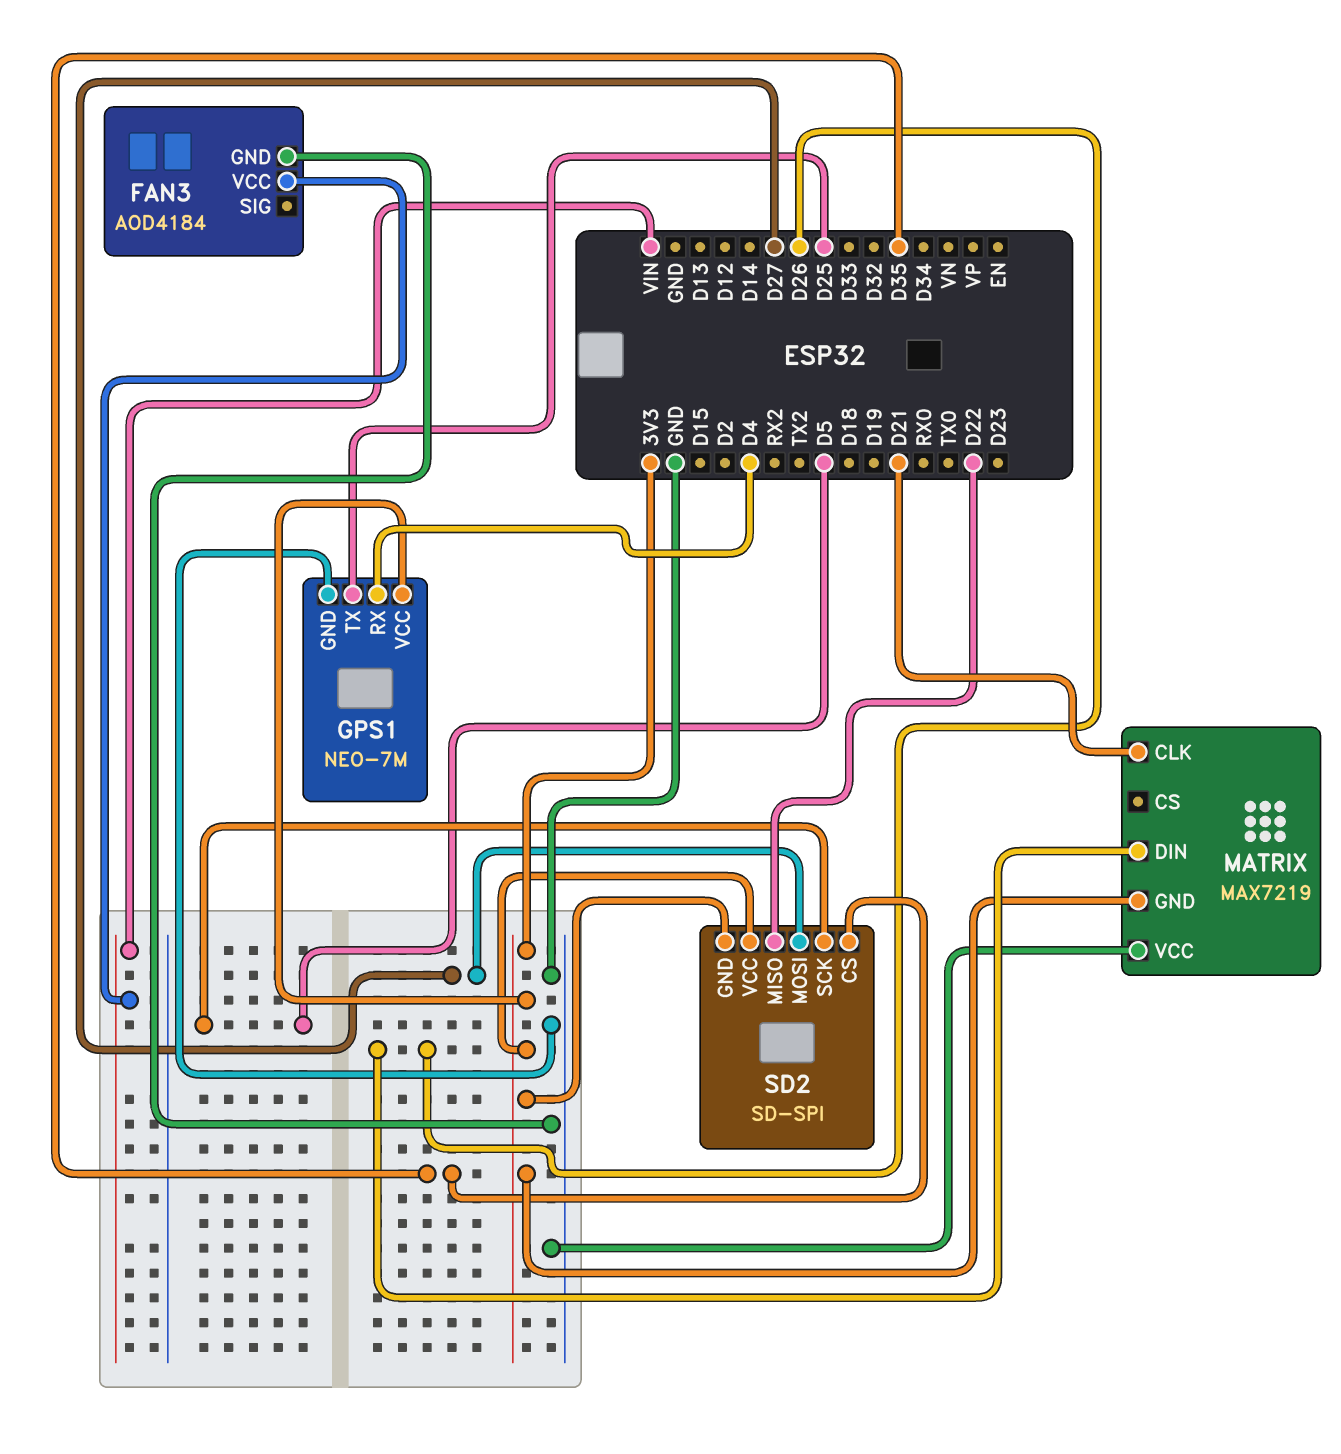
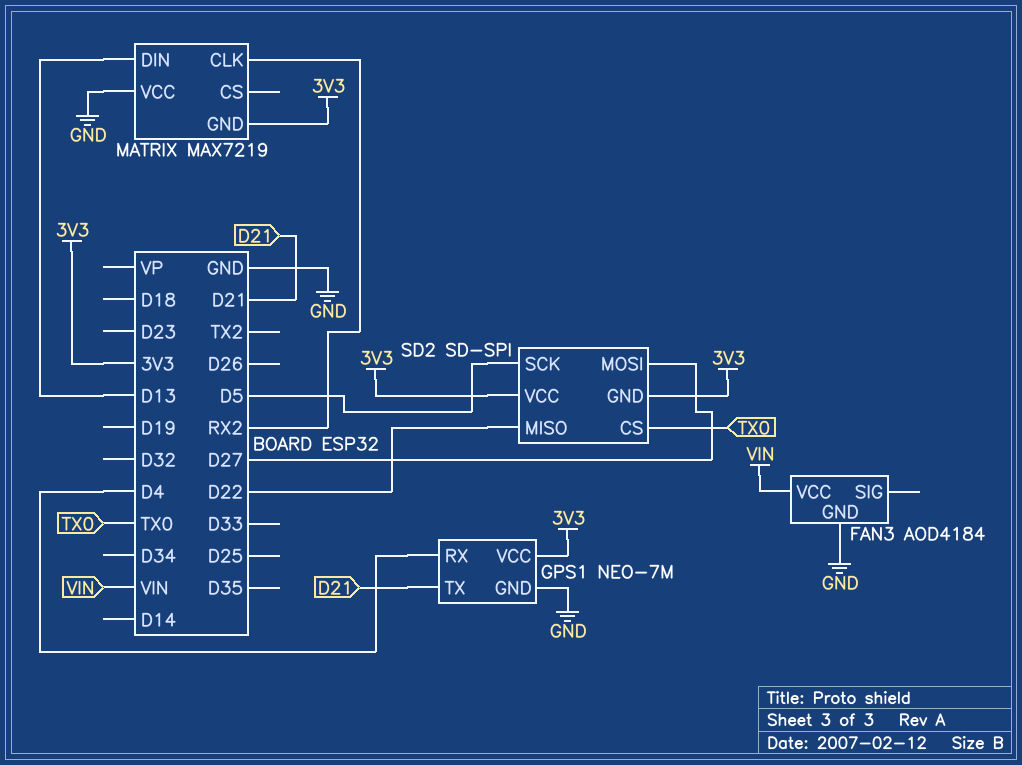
GPS1 pin TX: D25 -> D21
MATRIX pin CLK: D21 -> RX2
MATRIX pin DIN: D26 -> D13
SD2 pin CS: D35 -> TX0

